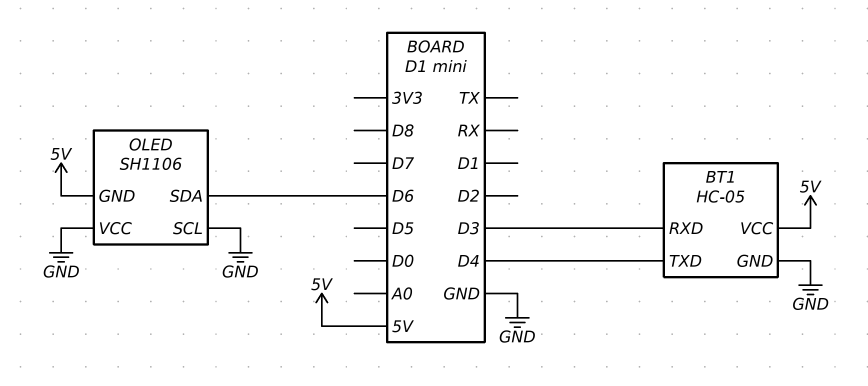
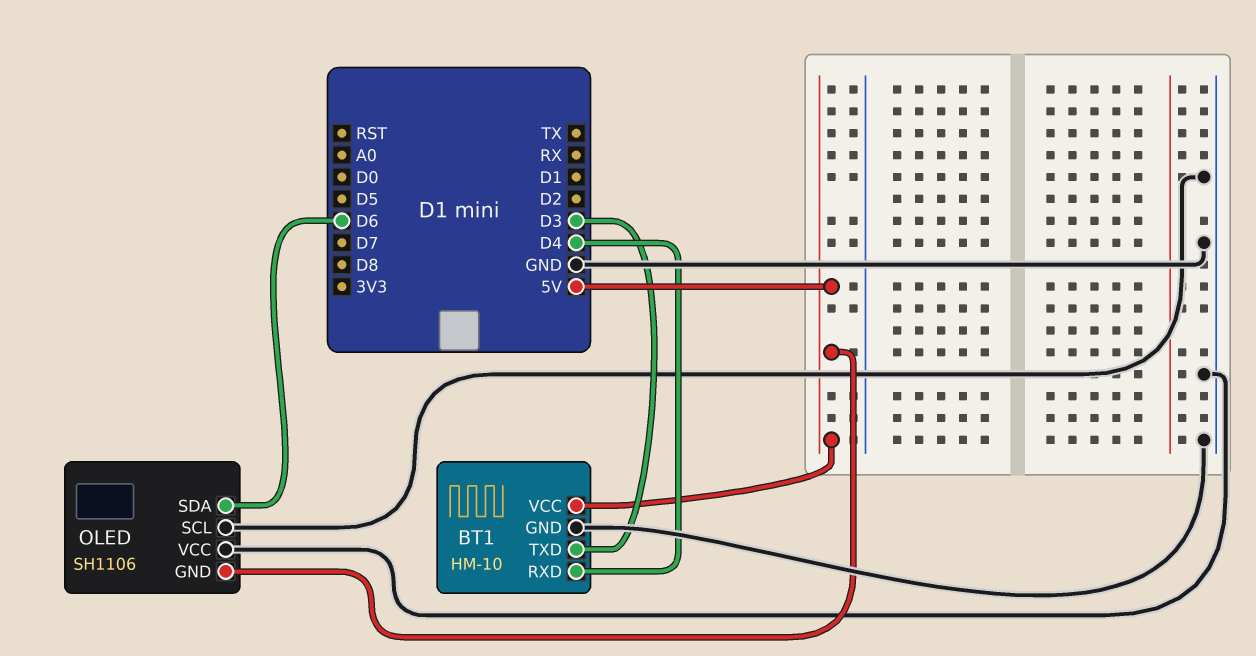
BT1: HC-05 -> HM-10
BT1 pin RXD: D3 -> D4
BT1 pin TXD: D4 -> D3

